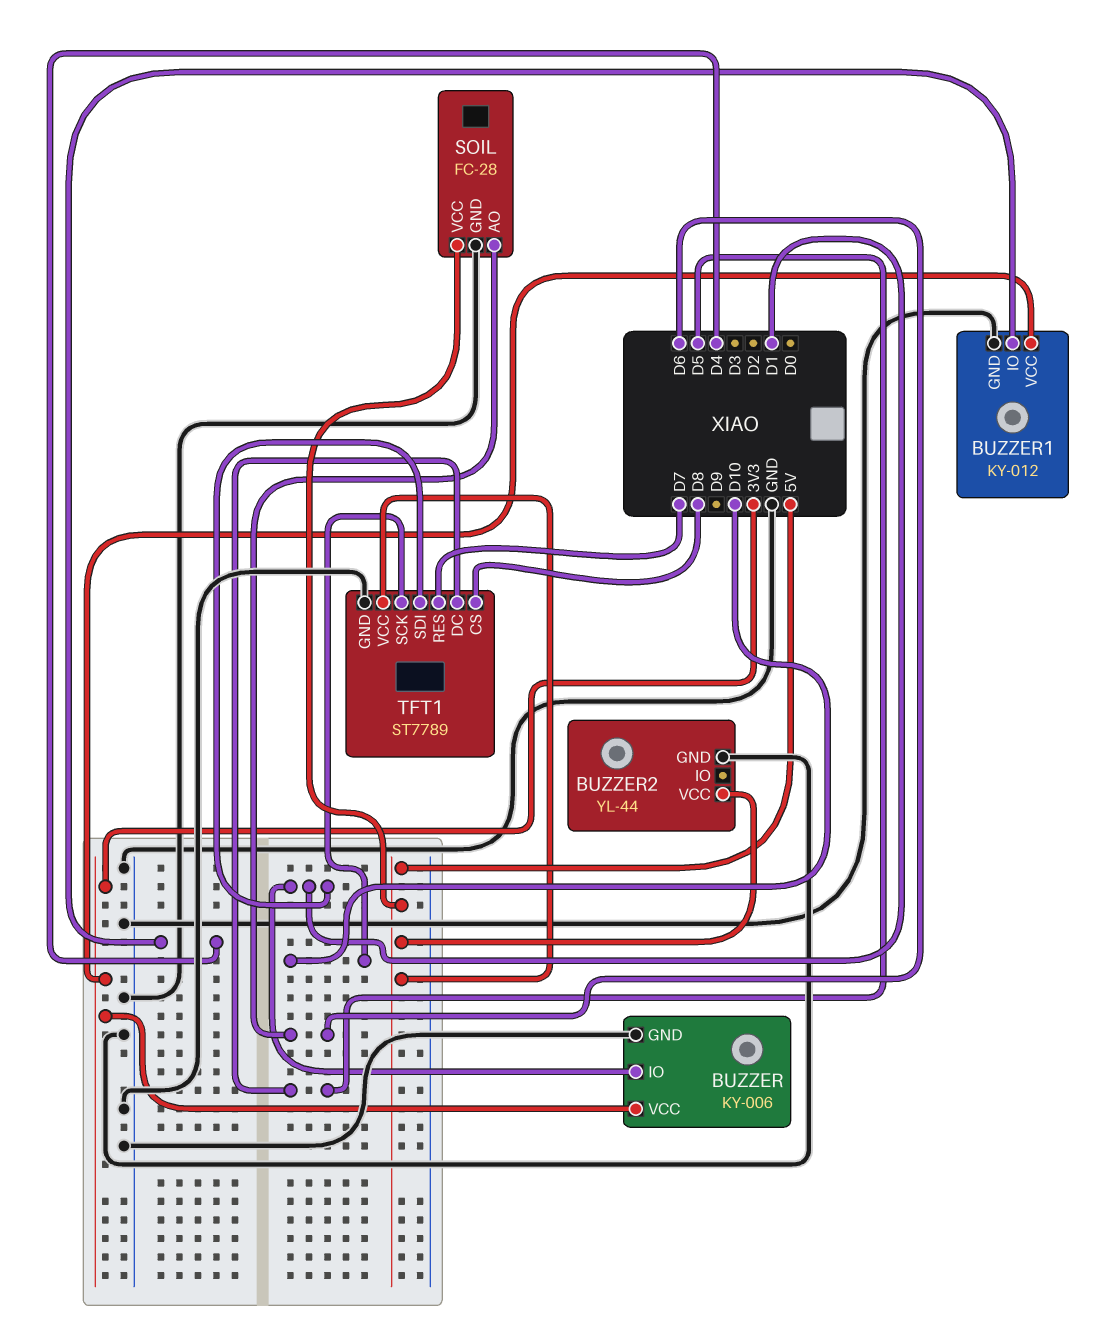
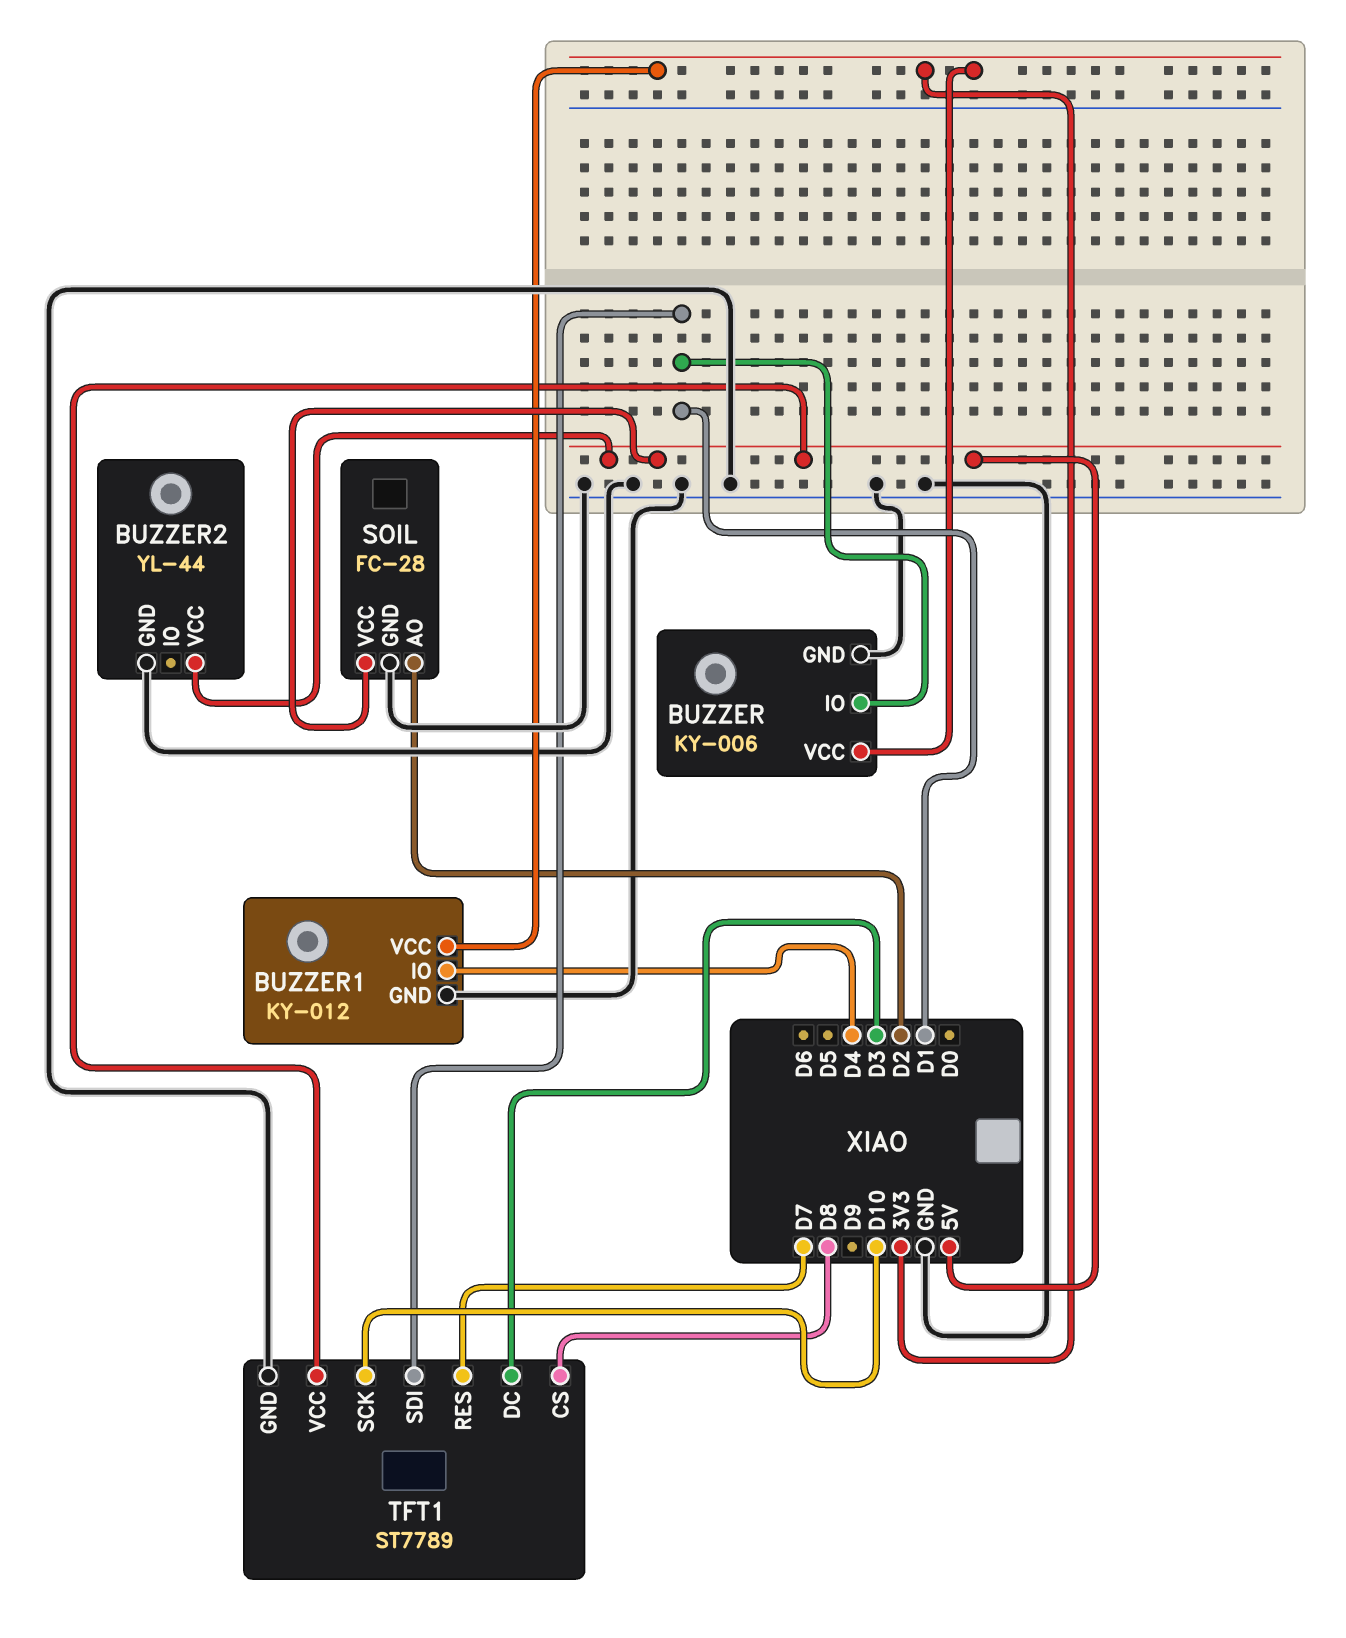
SOIL pin AO: D6 -> D2
TFT1 pin DC: D5 -> D3

